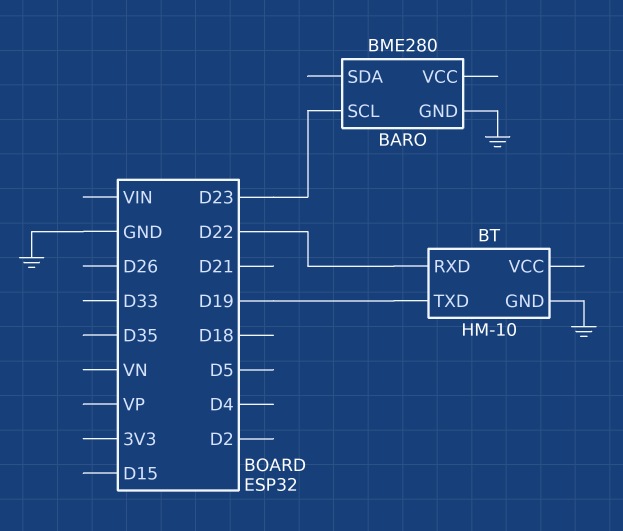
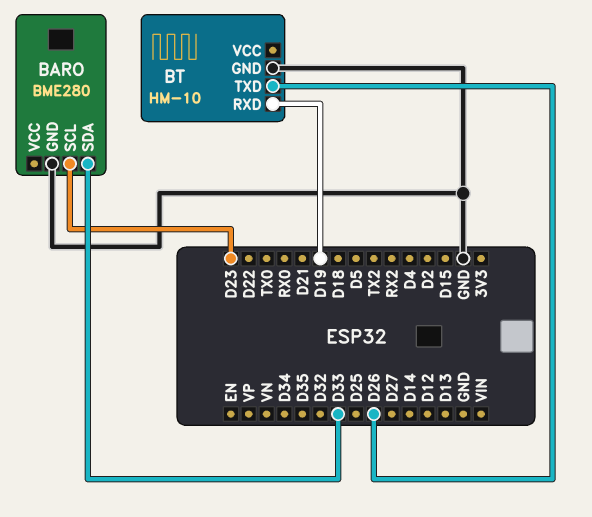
BARO pin SDA: none -> D33
BT pin RXD: D22 -> D19
BT pin TXD: D19 -> D26

